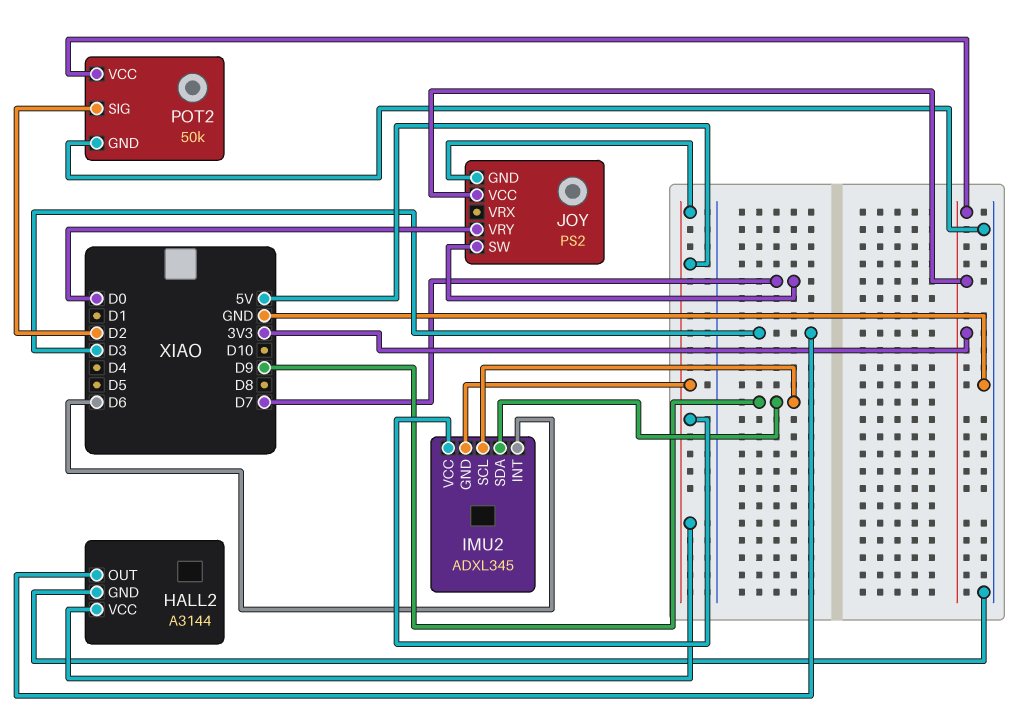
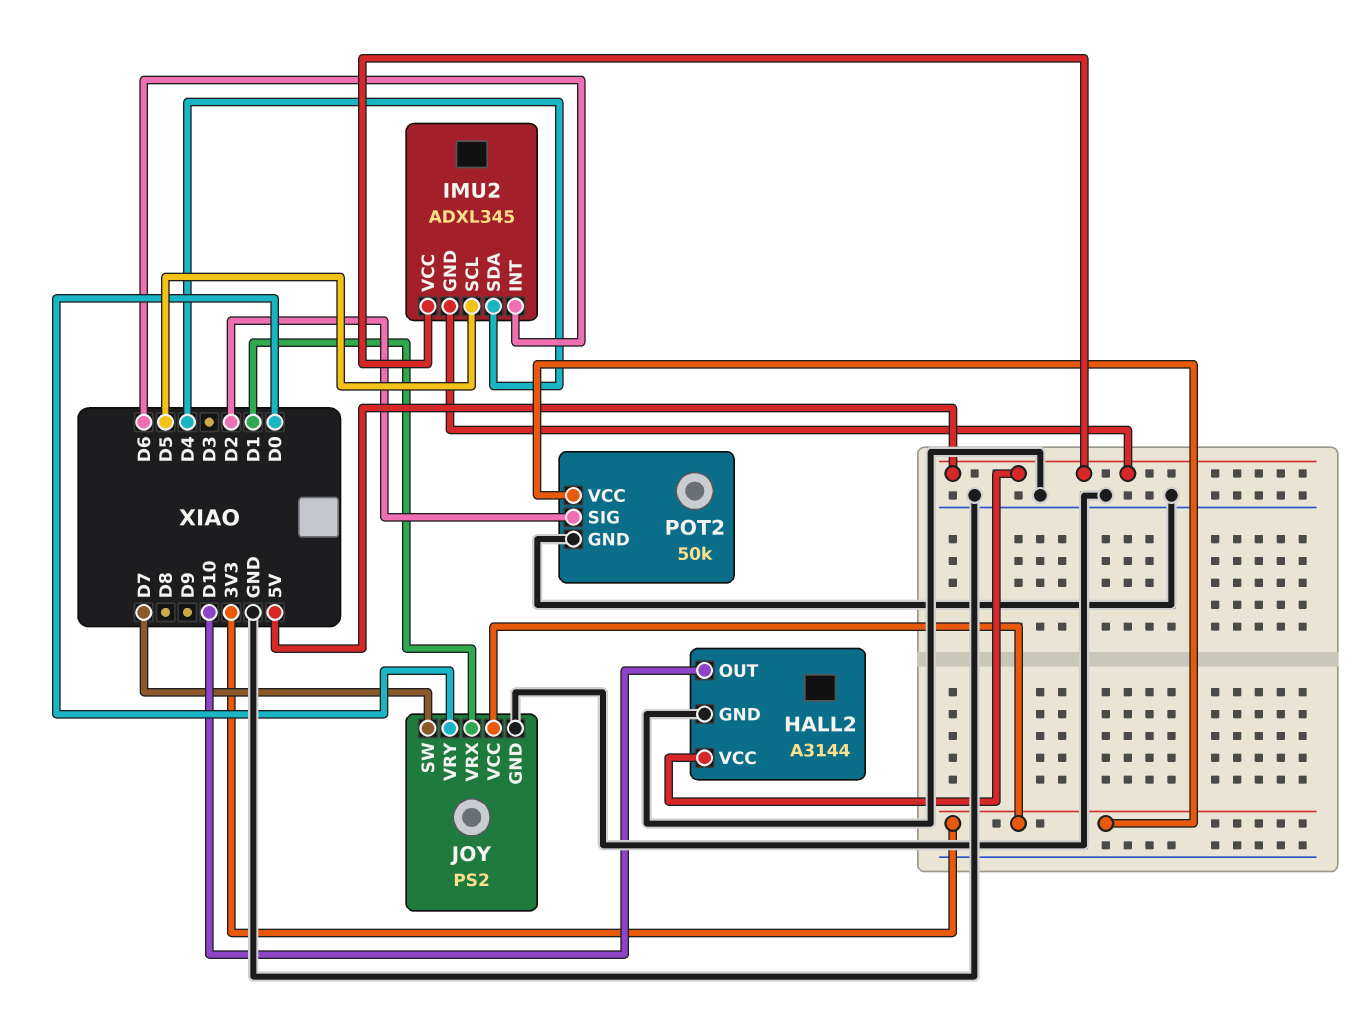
HALL2 pin OUT: D3 -> D10
IMU2 pin SCL: D9 -> D5
IMU2 pin SDA: D9 -> D4
JOY pin GND: 5V -> GND
JOY pin VRX: none -> D1

